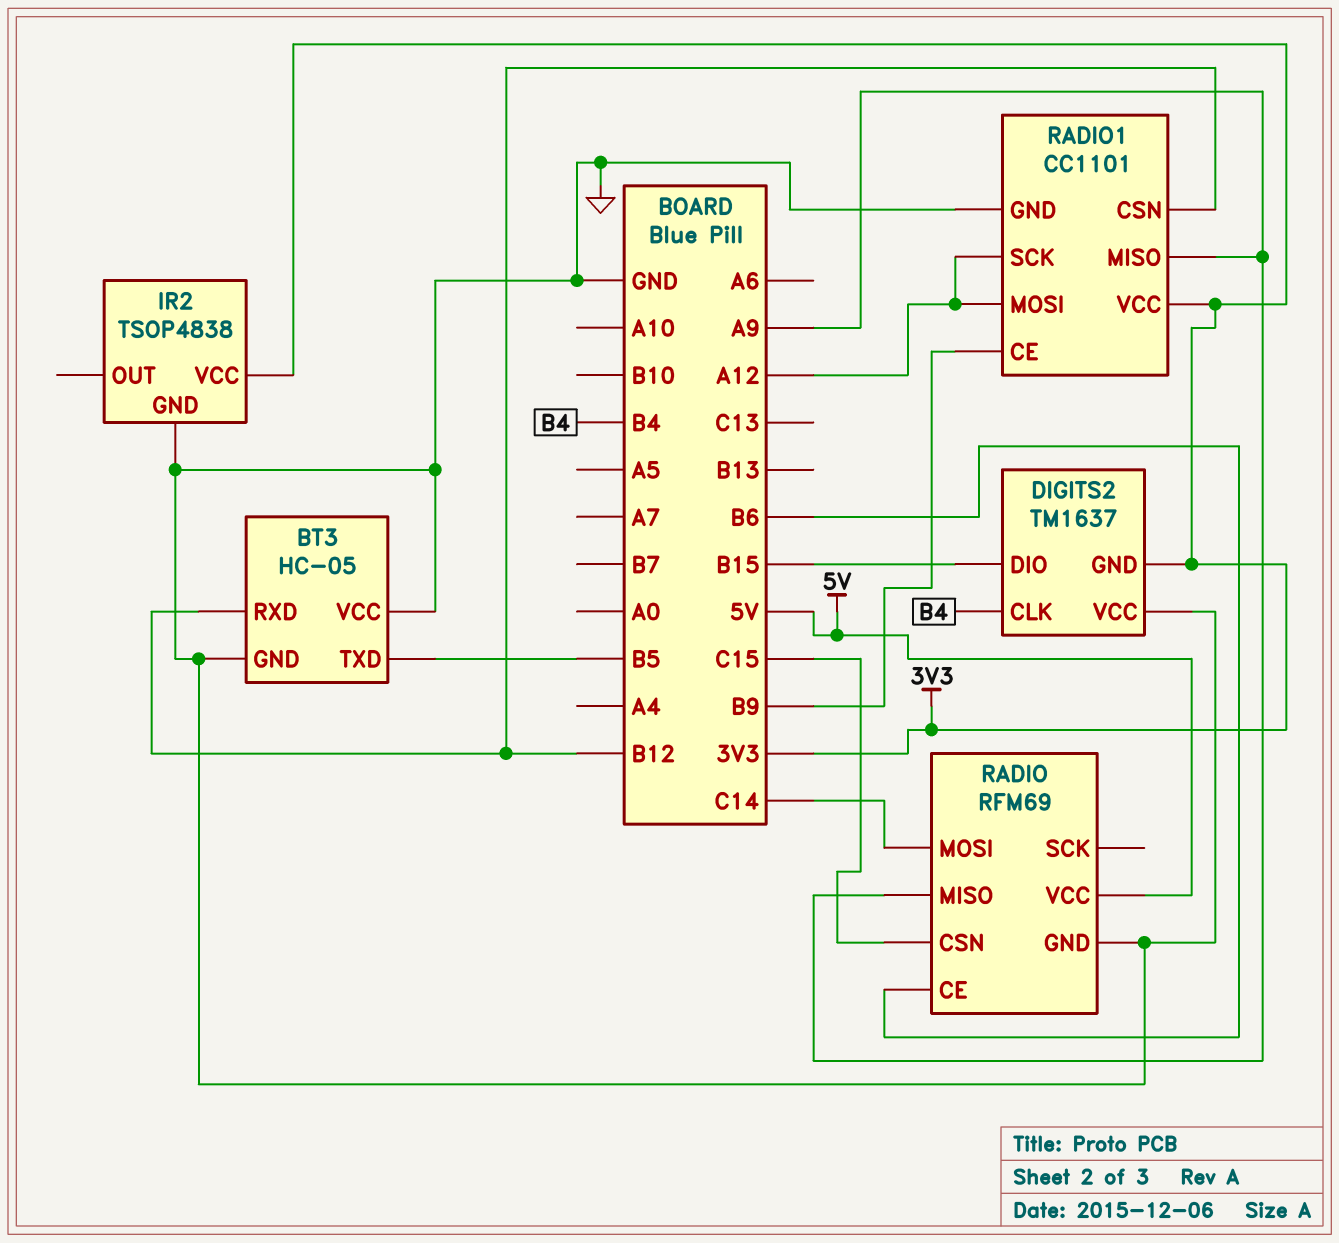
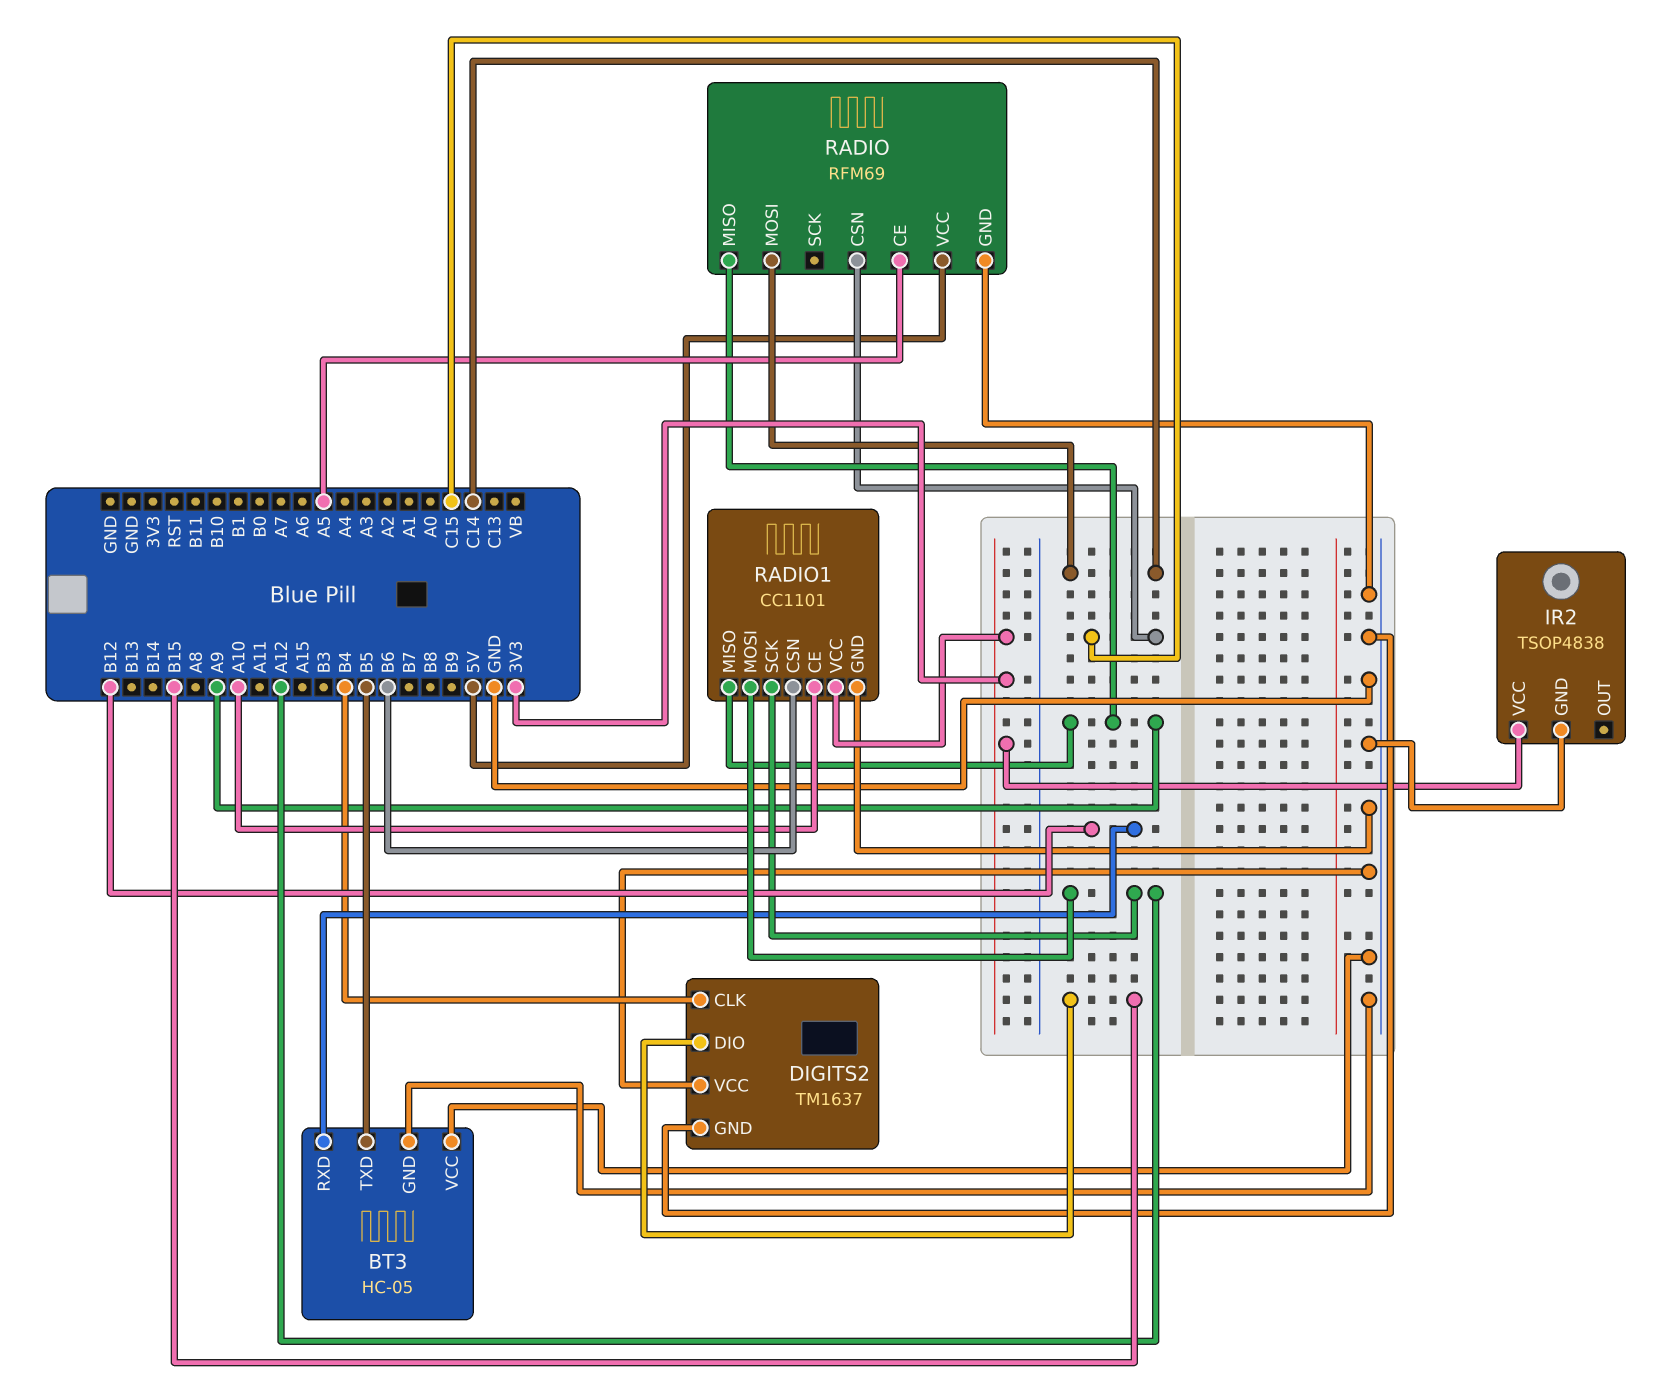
DIGITS2 pin GND: 3V3 -> GND
RADIO pin CE: B6 -> A5
RADIO1 pin CE: B9 -> A10
RADIO1 pin CSN: B12 -> B6

